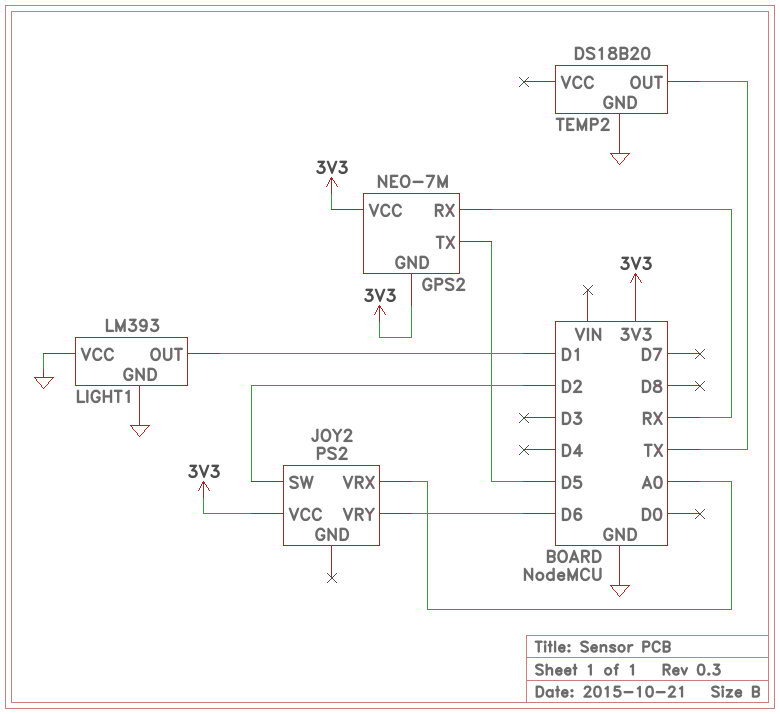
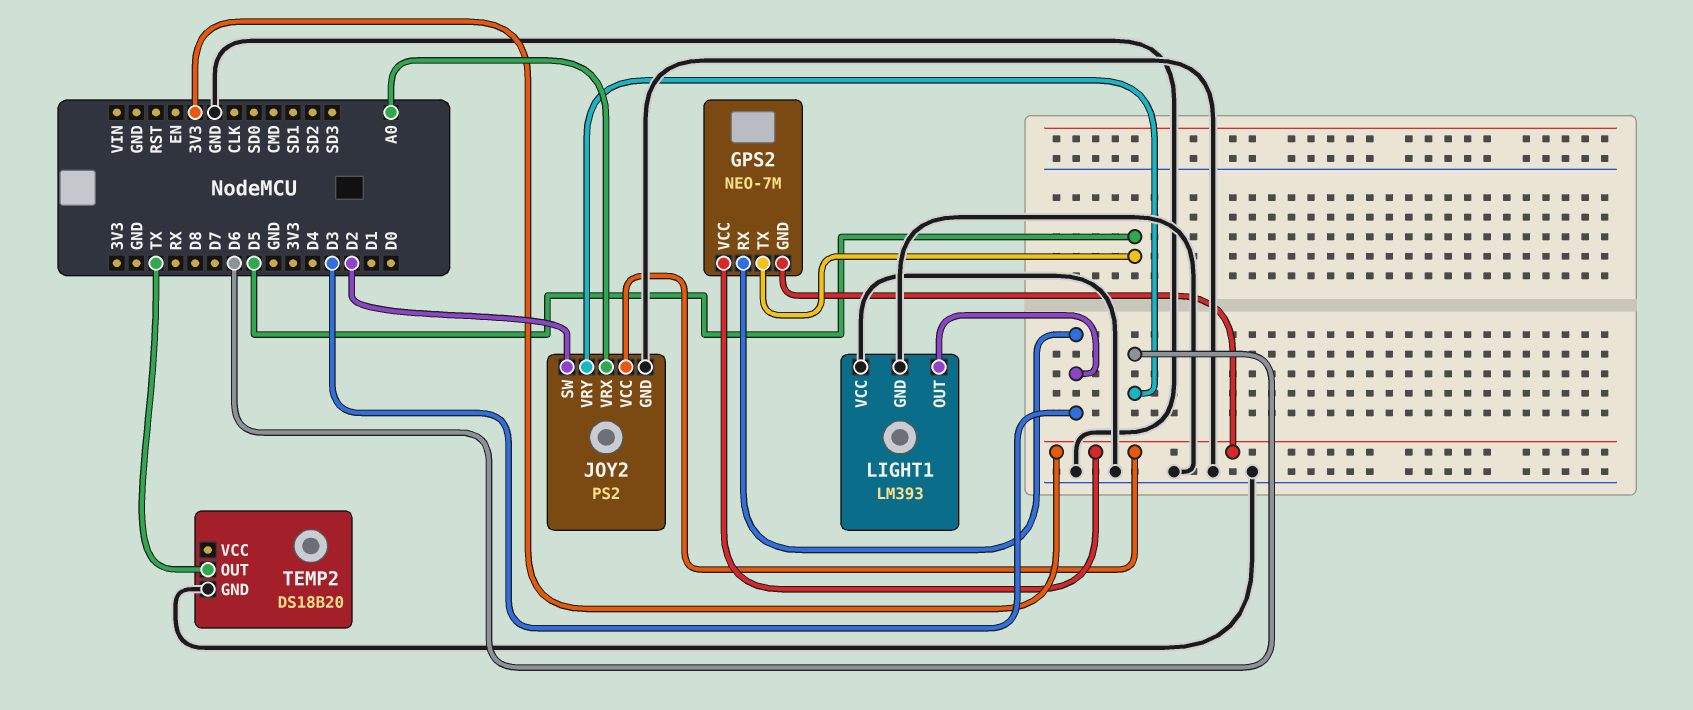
GPS2 pin RX: RX -> D3
JOY2 pin GND: none -> GND
LIGHT1 pin OUT: D1 -> D3

